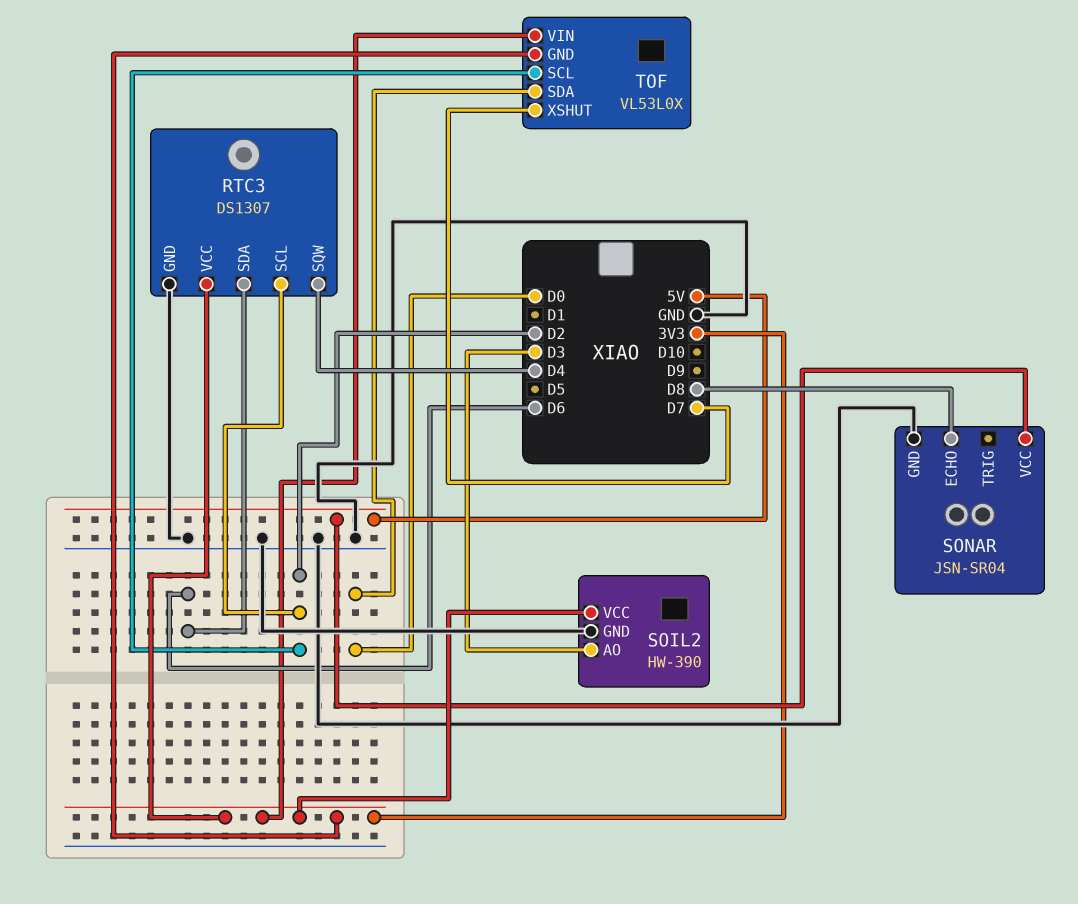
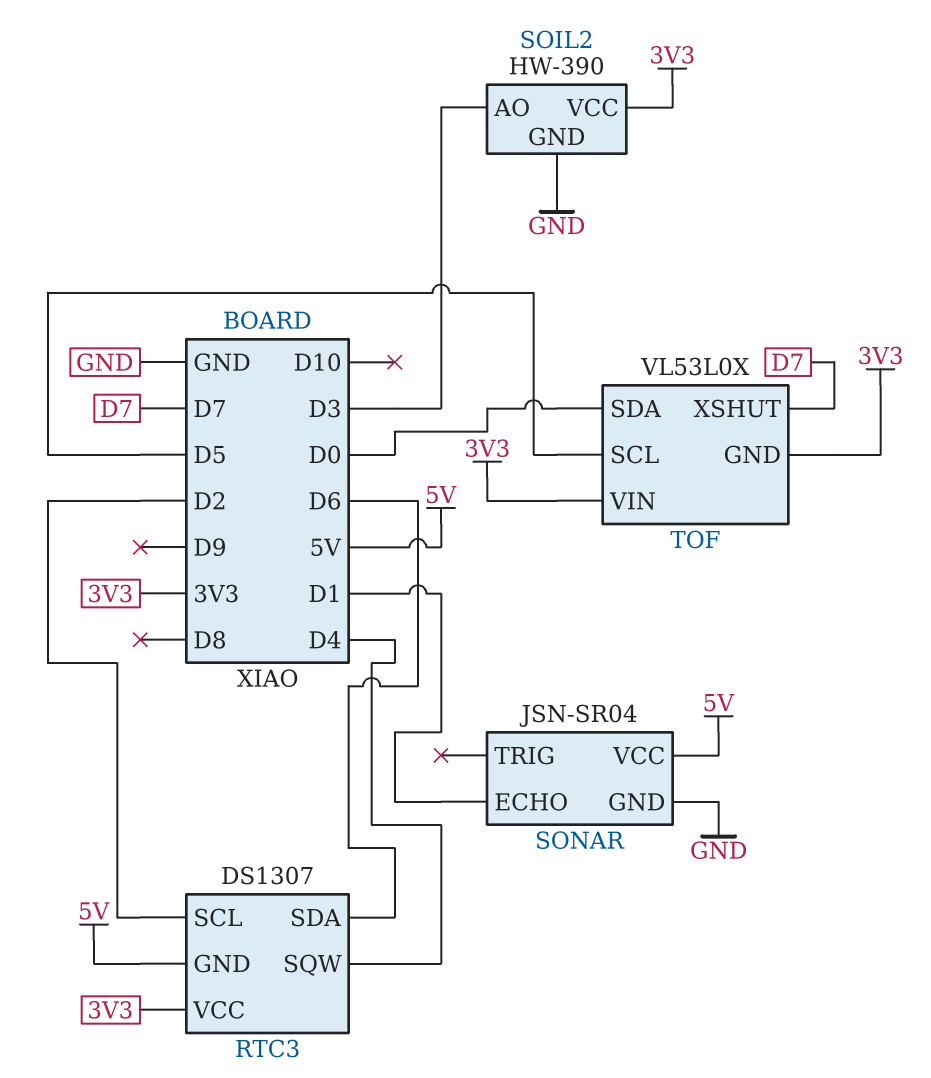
RTC3 pin GND: GND -> 5V
SONAR pin ECHO: D8 -> D1
TOF pin SCL: D2 -> D5

